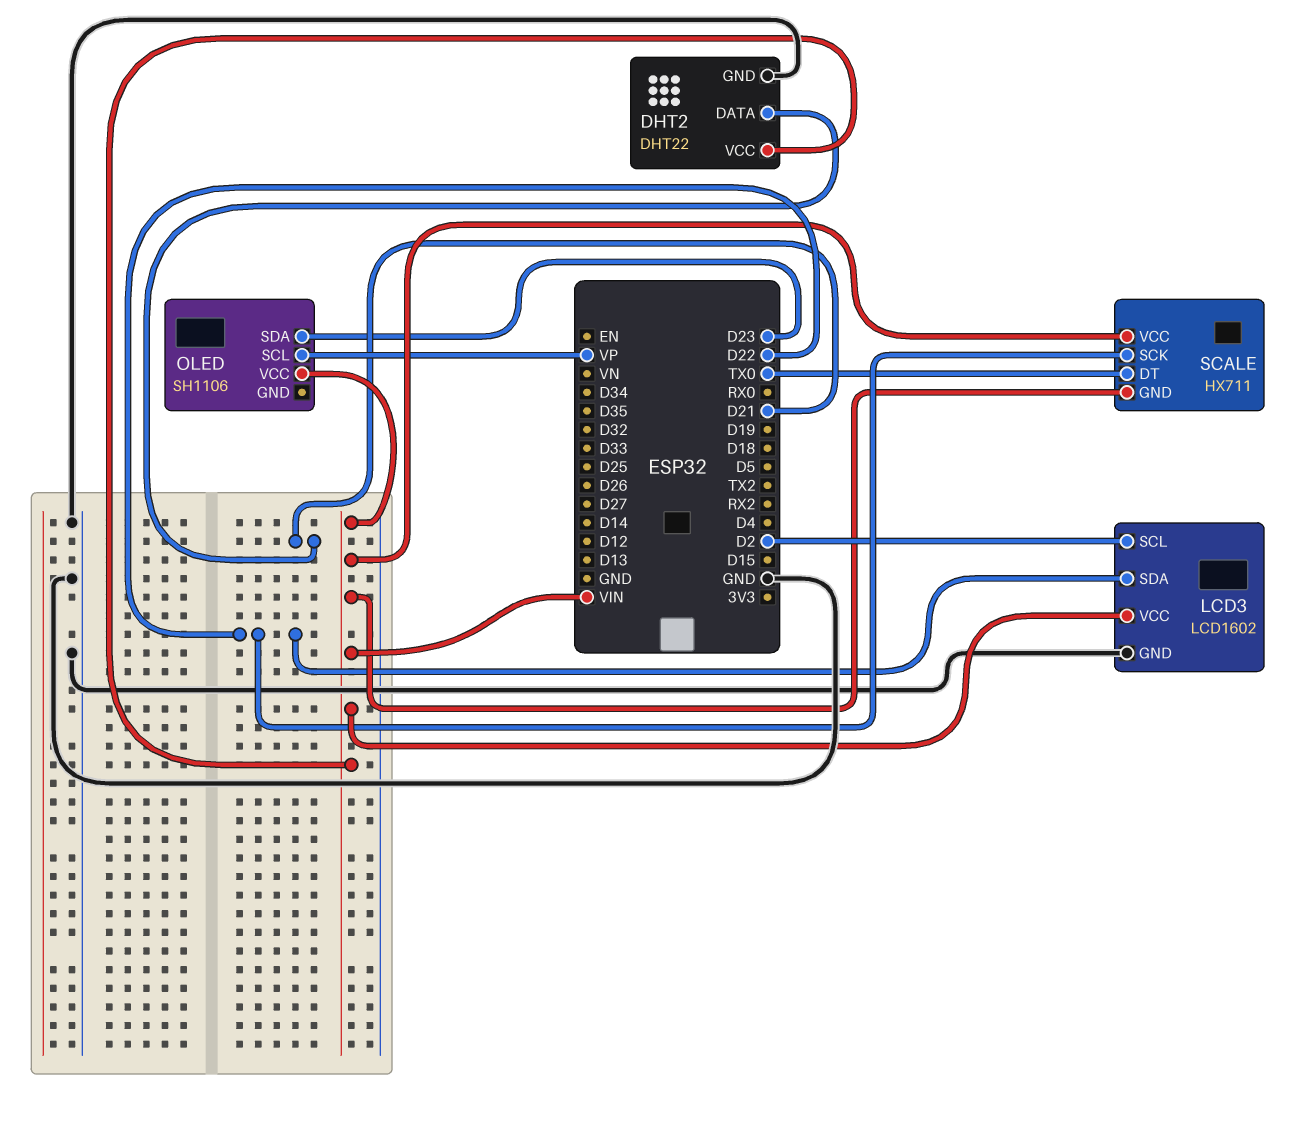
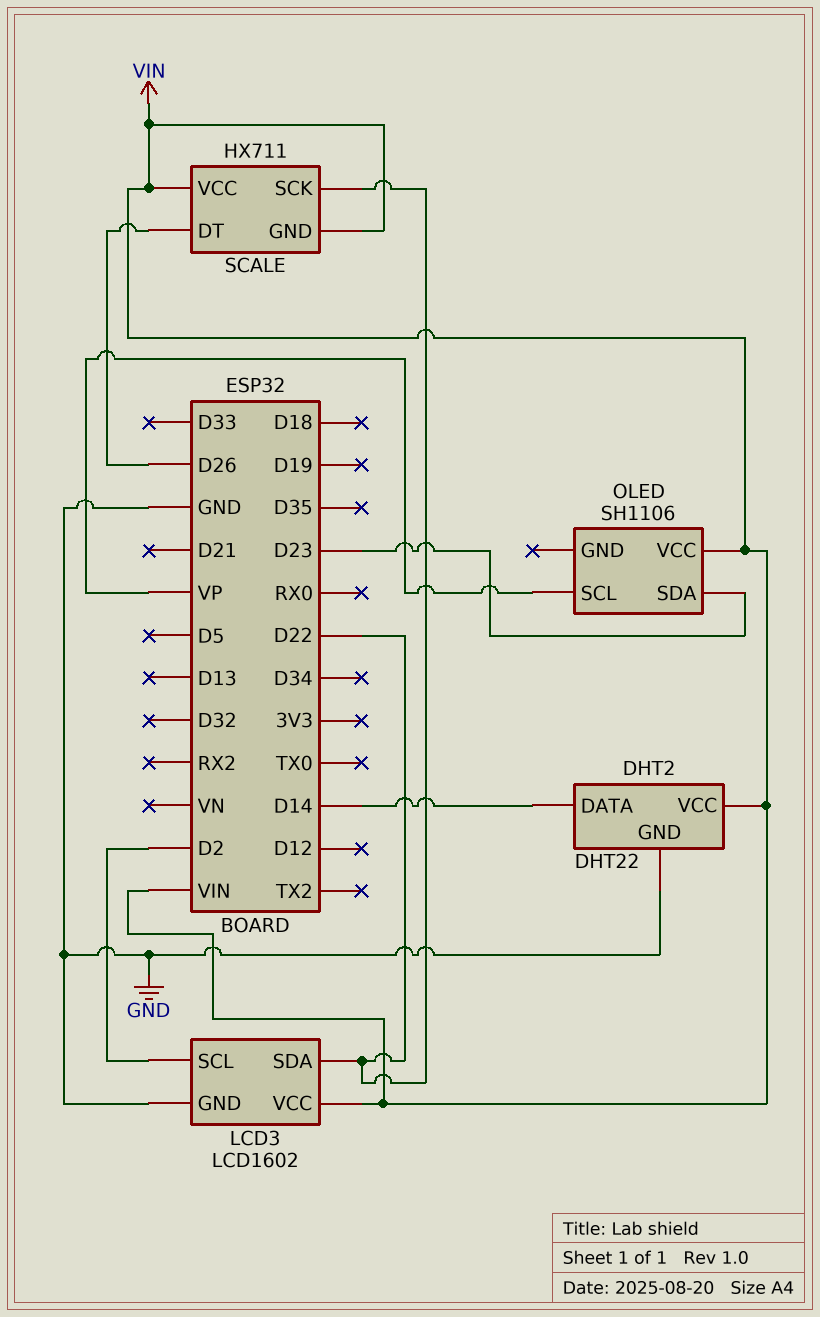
DHT2 pin DATA: D21 -> D14
SCALE pin DT: TX0 -> D26

